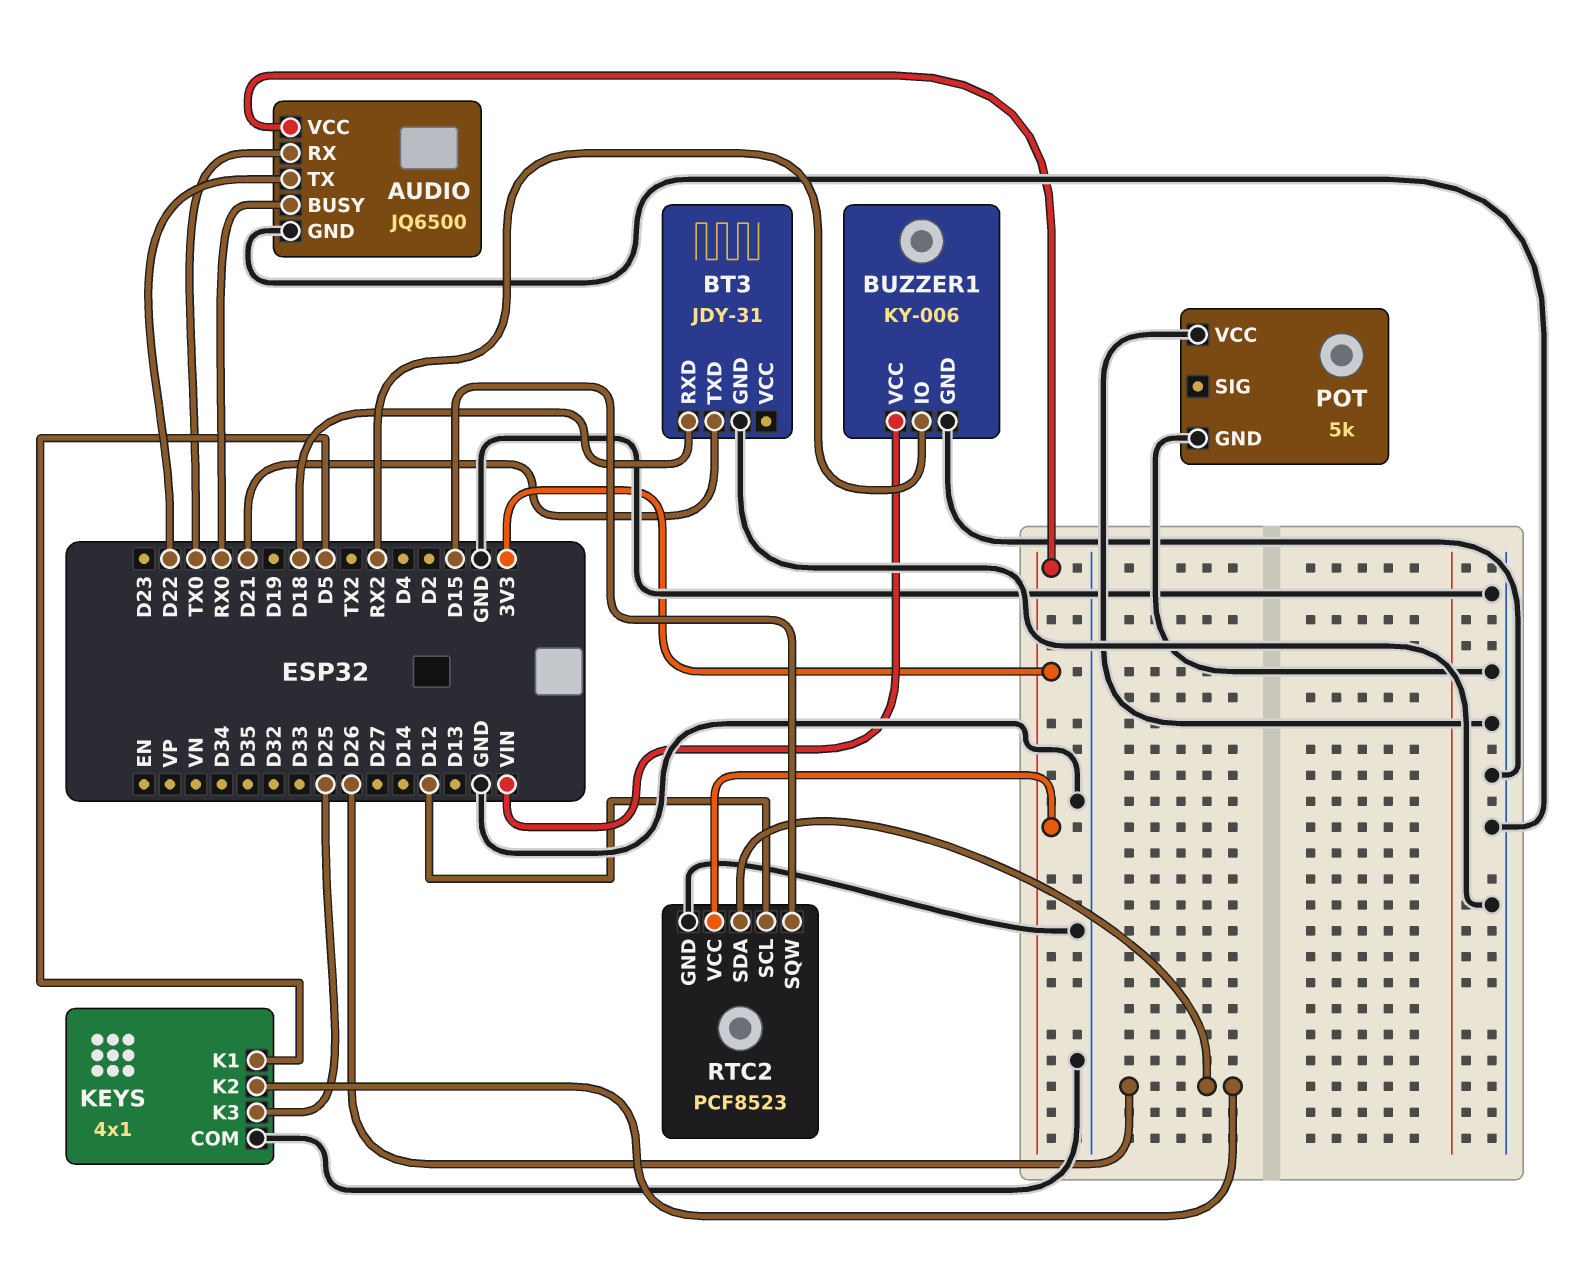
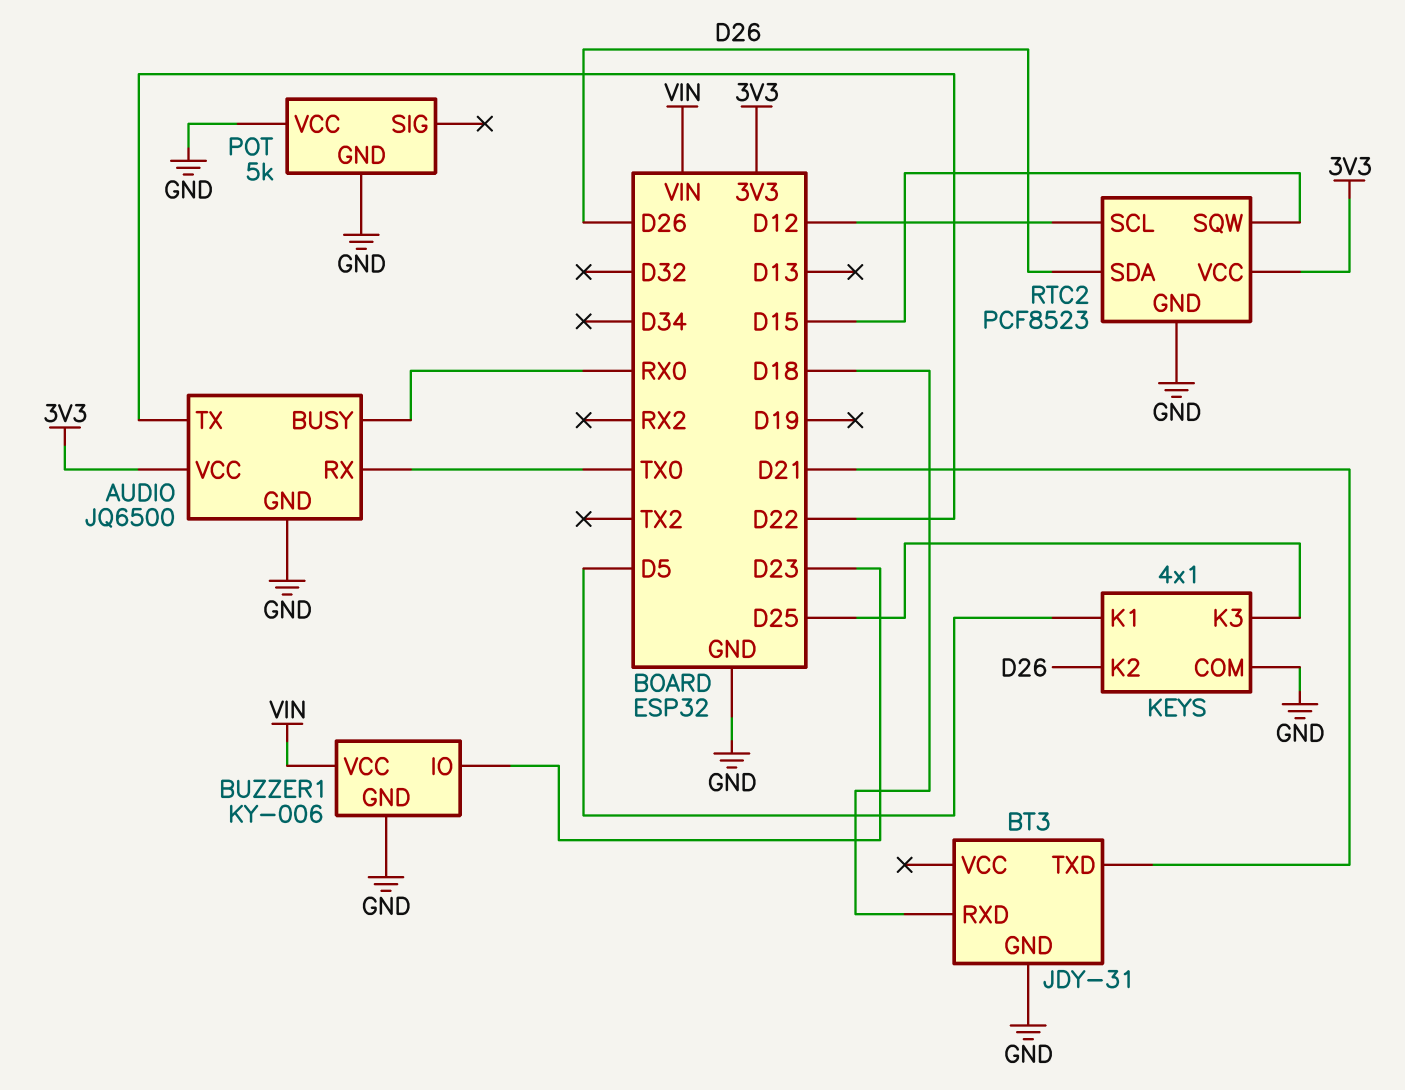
BUZZER1 pin IO: RX2 -> D23

